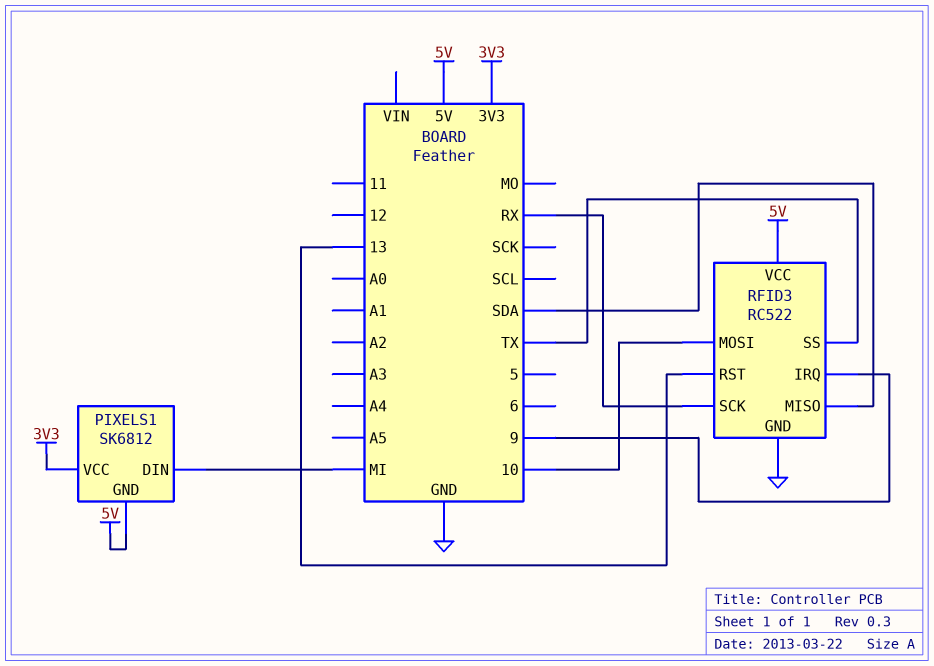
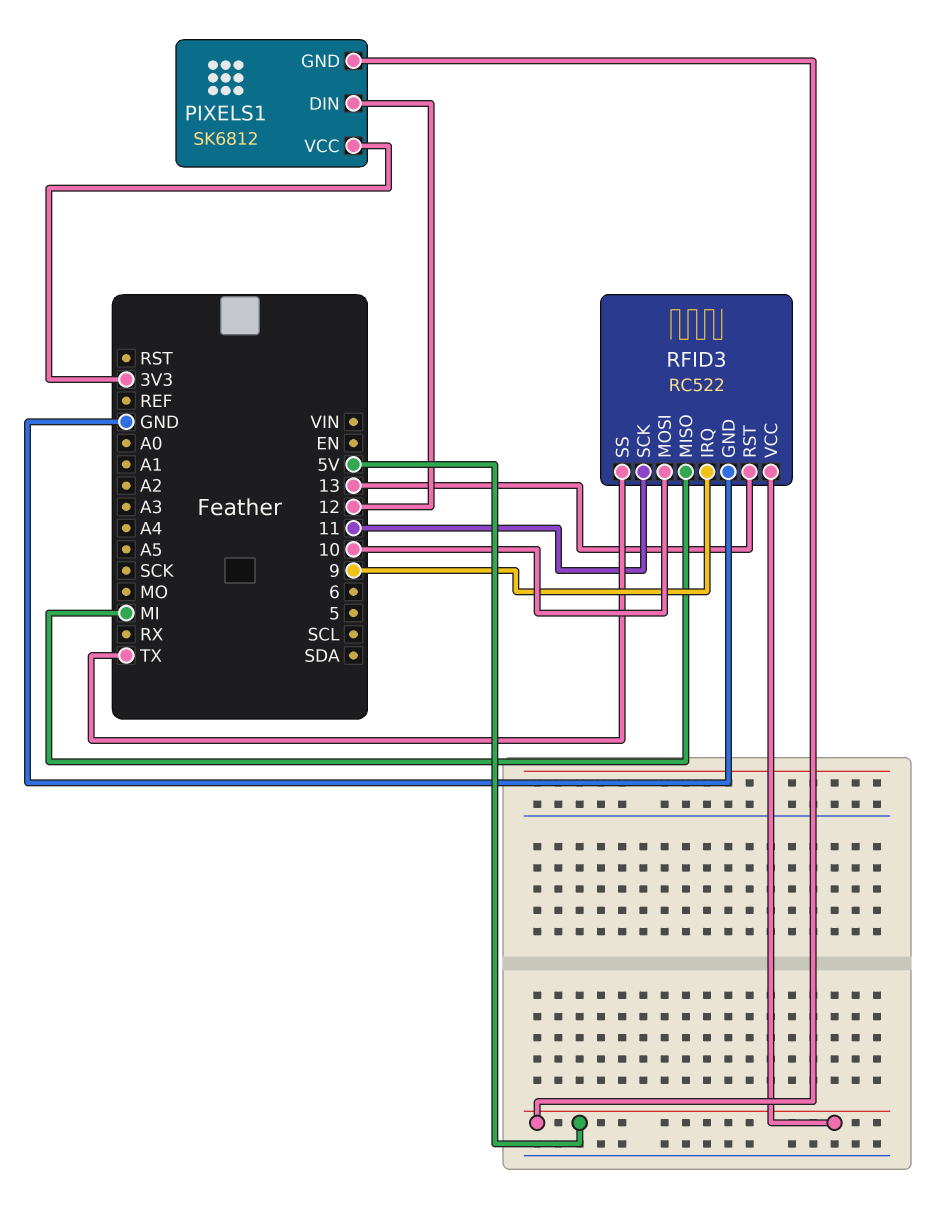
PIXELS1 pin DIN: MI -> 12
RFID3 pin MISO: SDA -> MI
RFID3 pin SCK: RX -> 11

